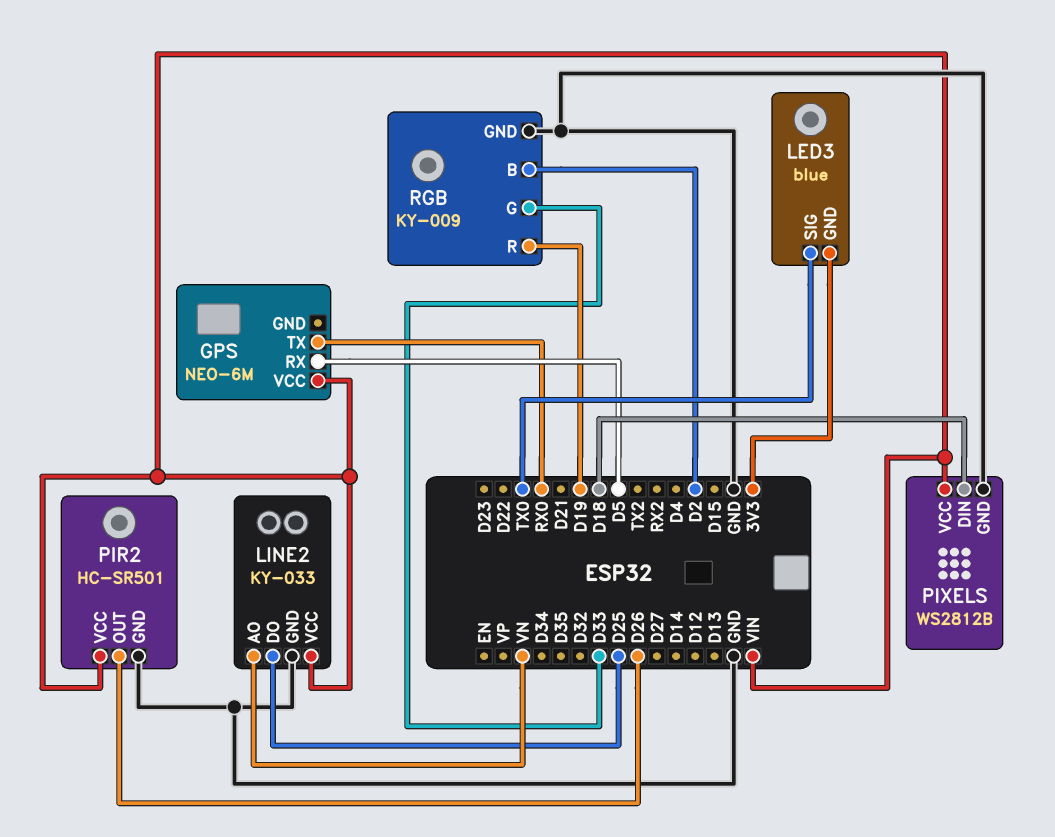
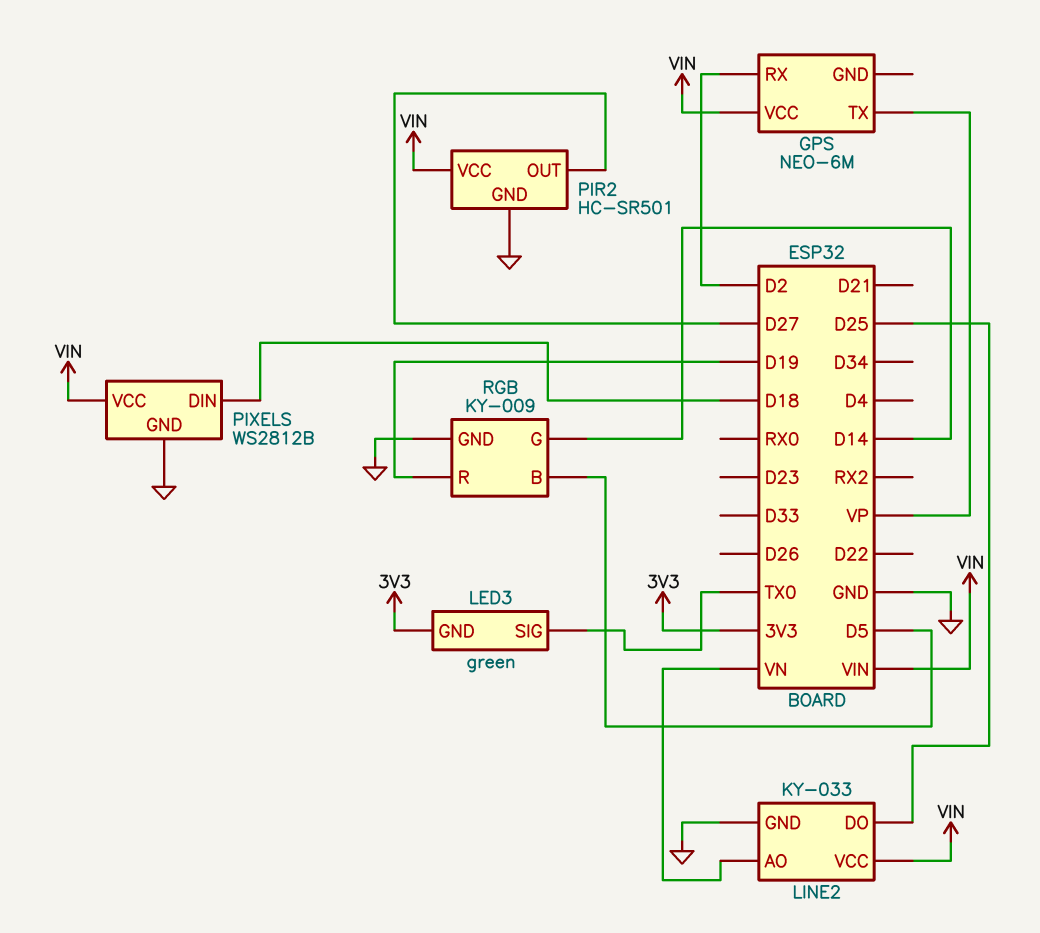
GPS pin RX: D5 -> D2
GPS pin TX: RX0 -> VP
LED3: blue -> green
PIR2 pin OUT: D26 -> D27
RGB pin B: D2 -> D5
RGB pin G: D33 -> D14

